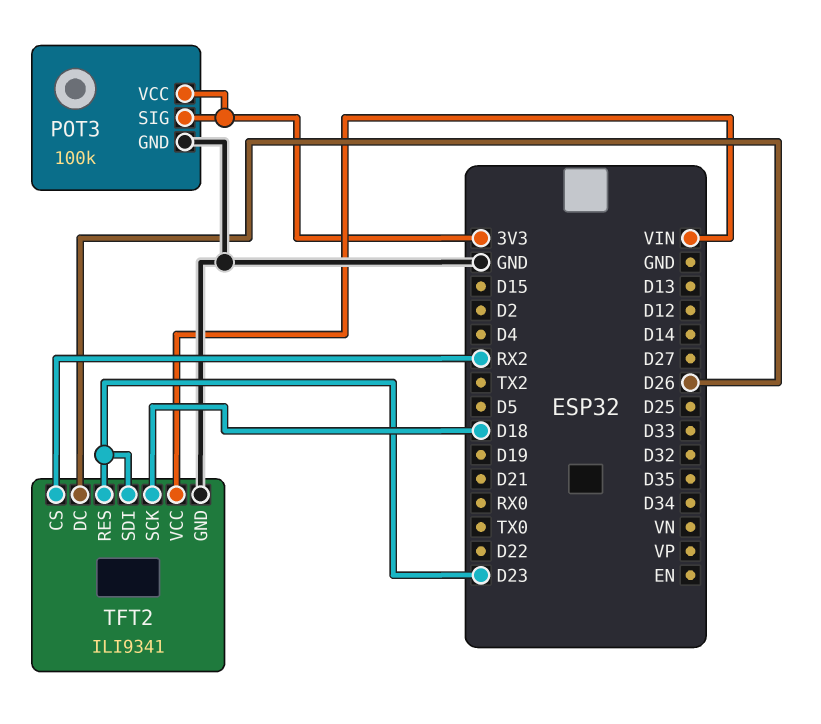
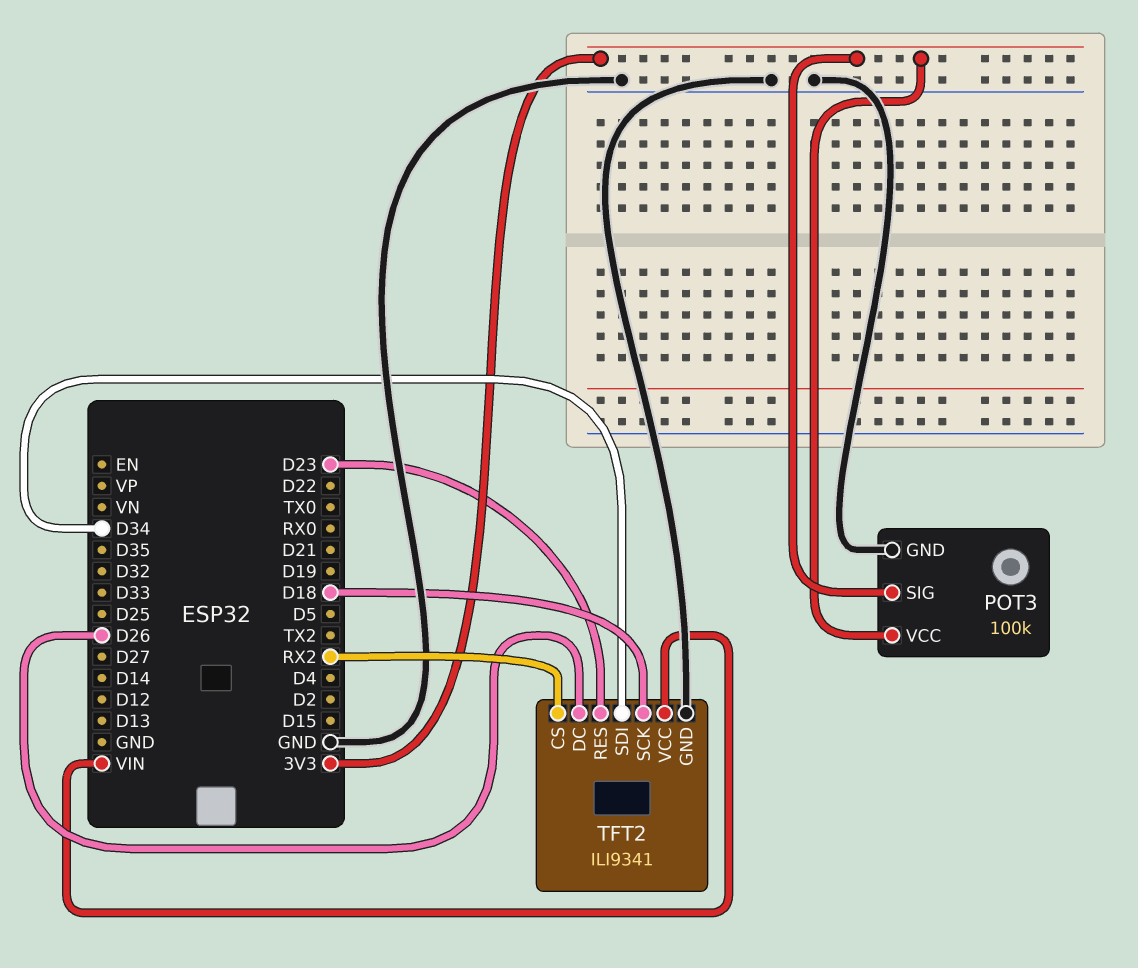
TFT2 pin SDI: D23 -> D34

